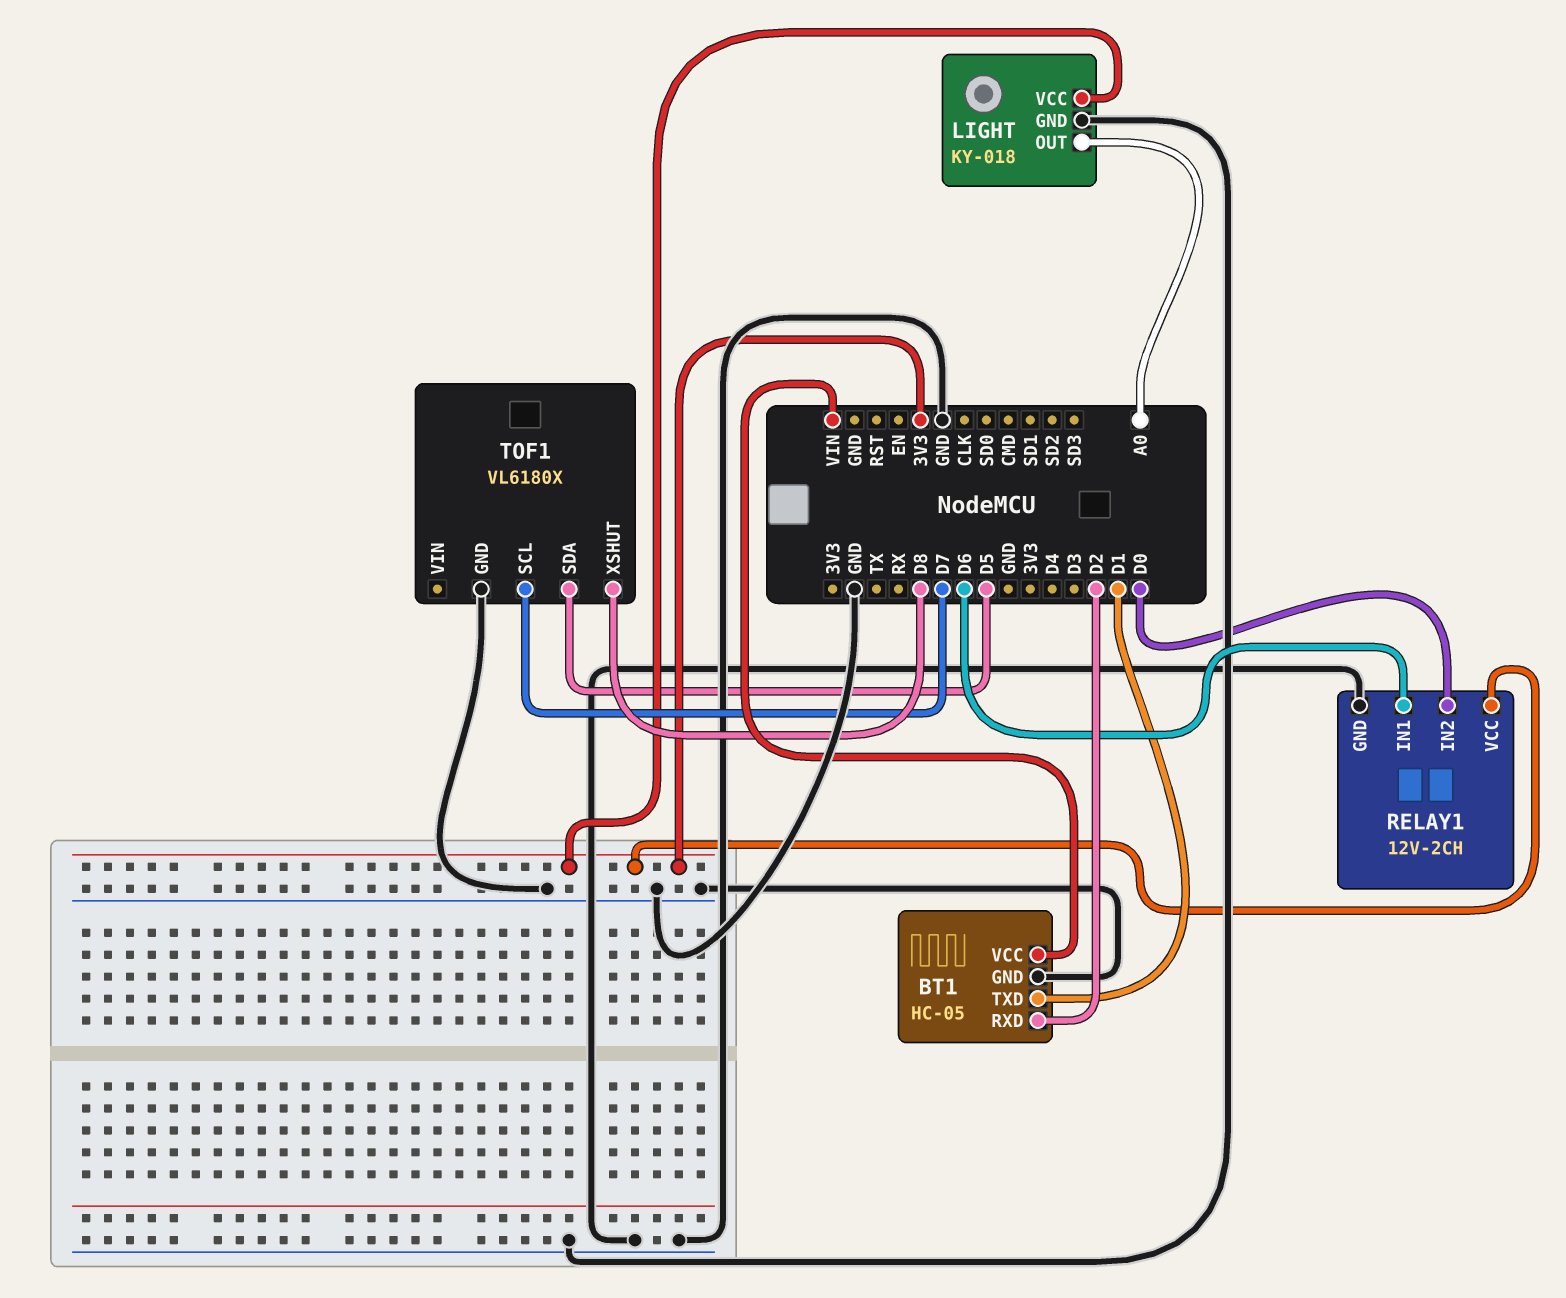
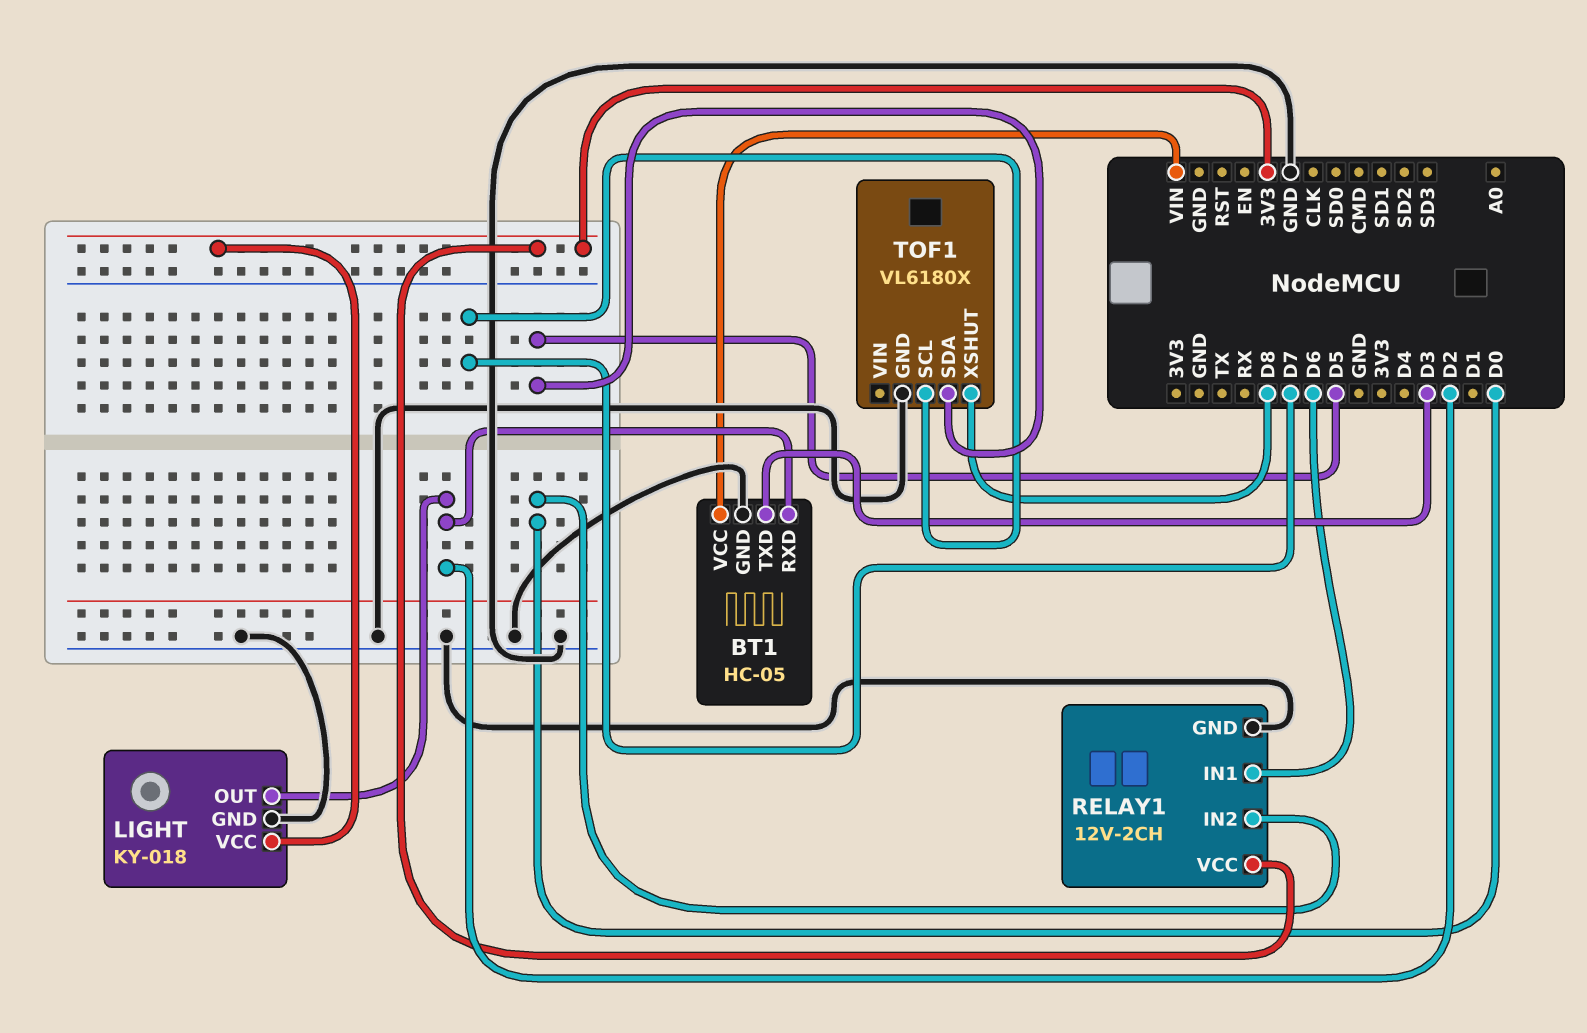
BT1 pin TXD: D1 -> D3
LIGHT pin OUT: A0 -> D2

